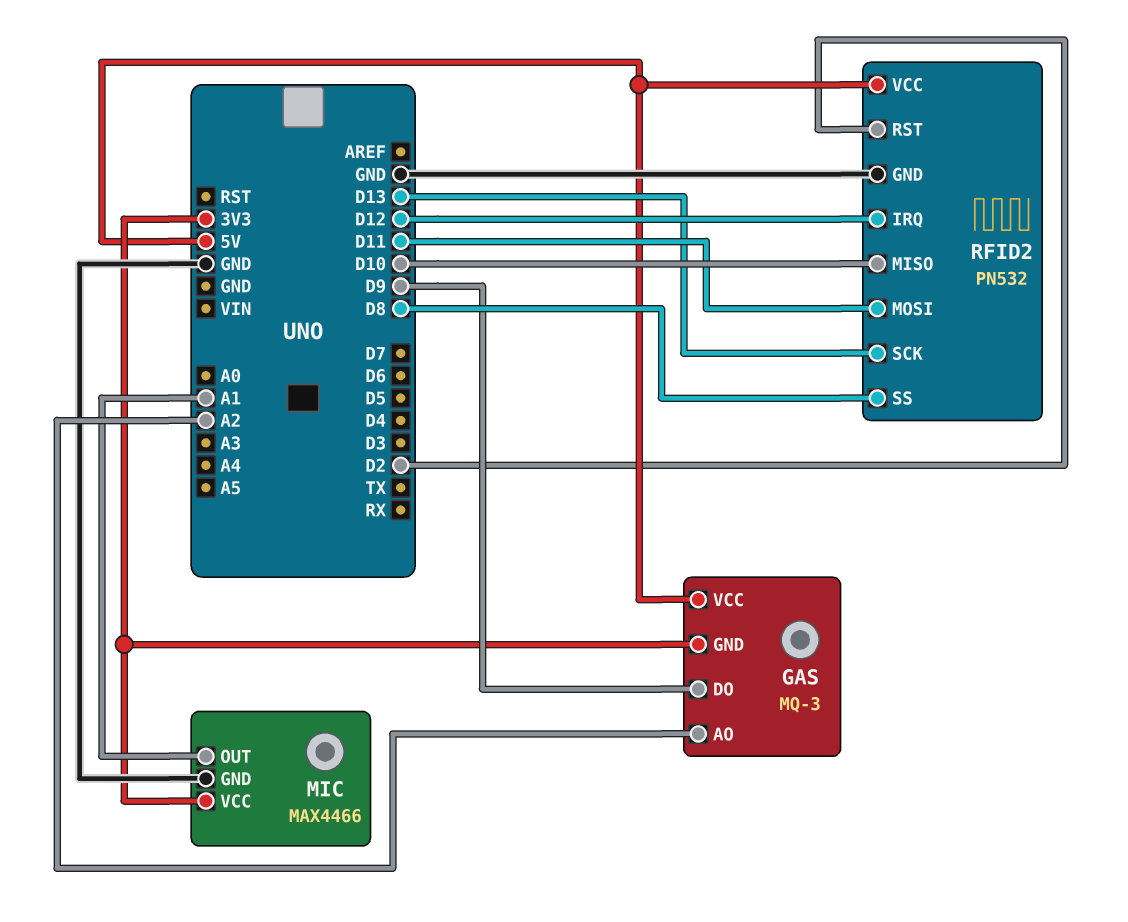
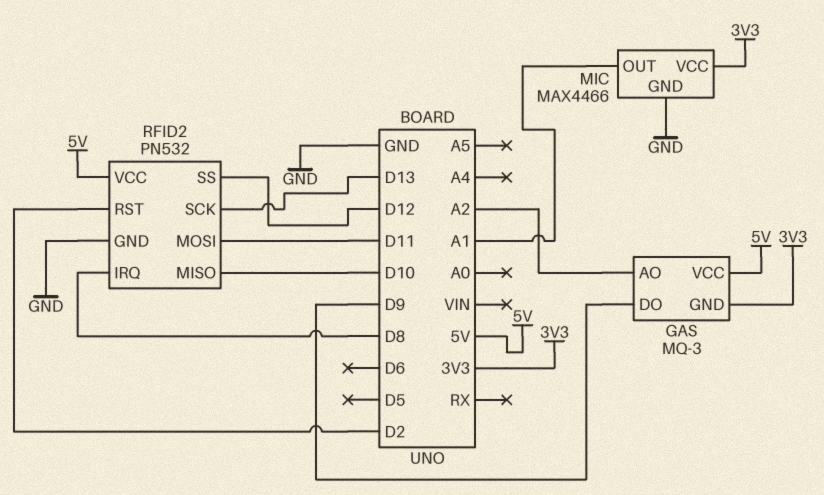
RFID2 pin IRQ: D12 -> D8
RFID2 pin SS: D8 -> D12

